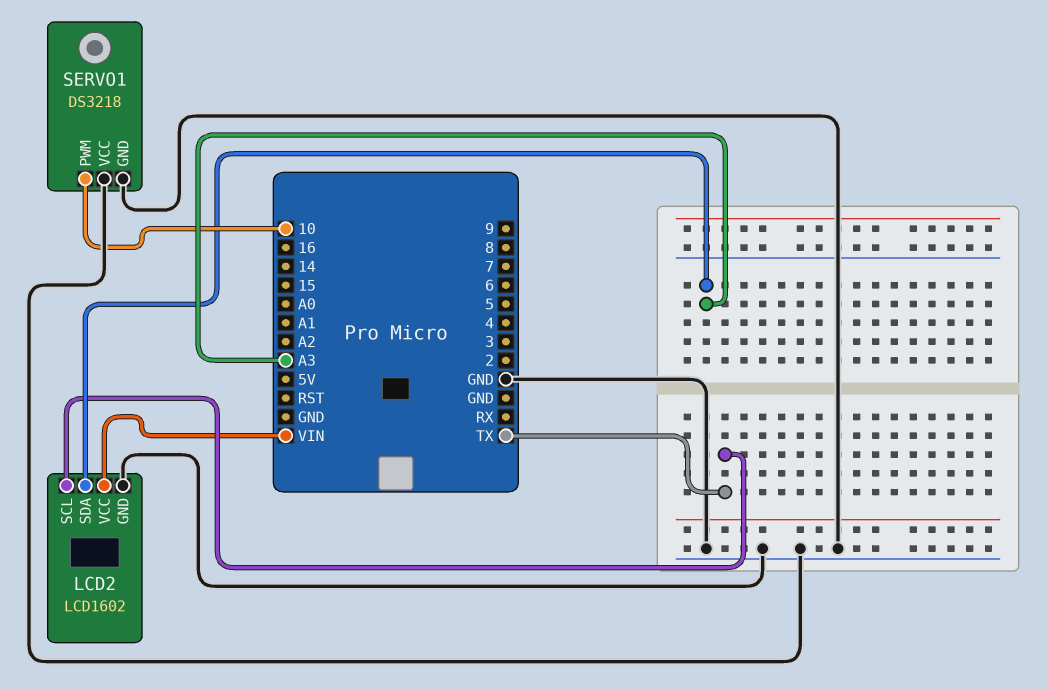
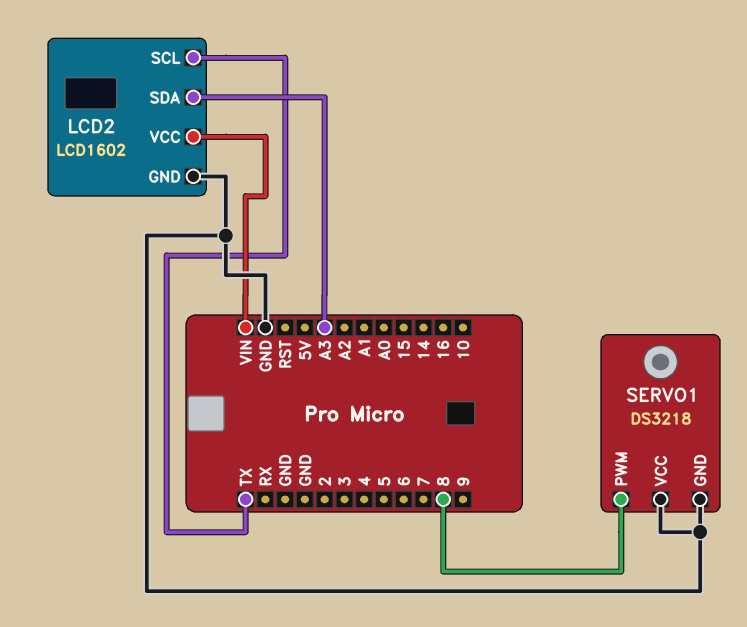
SERVO1 pin PWM: 10 -> 8

